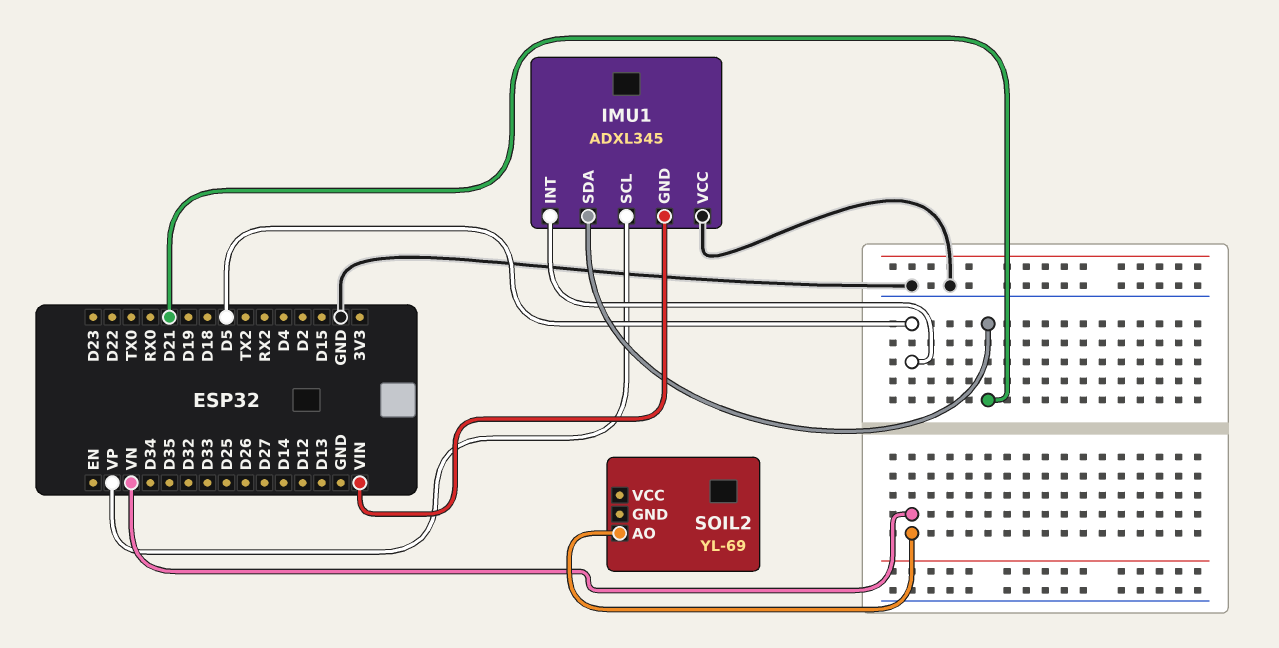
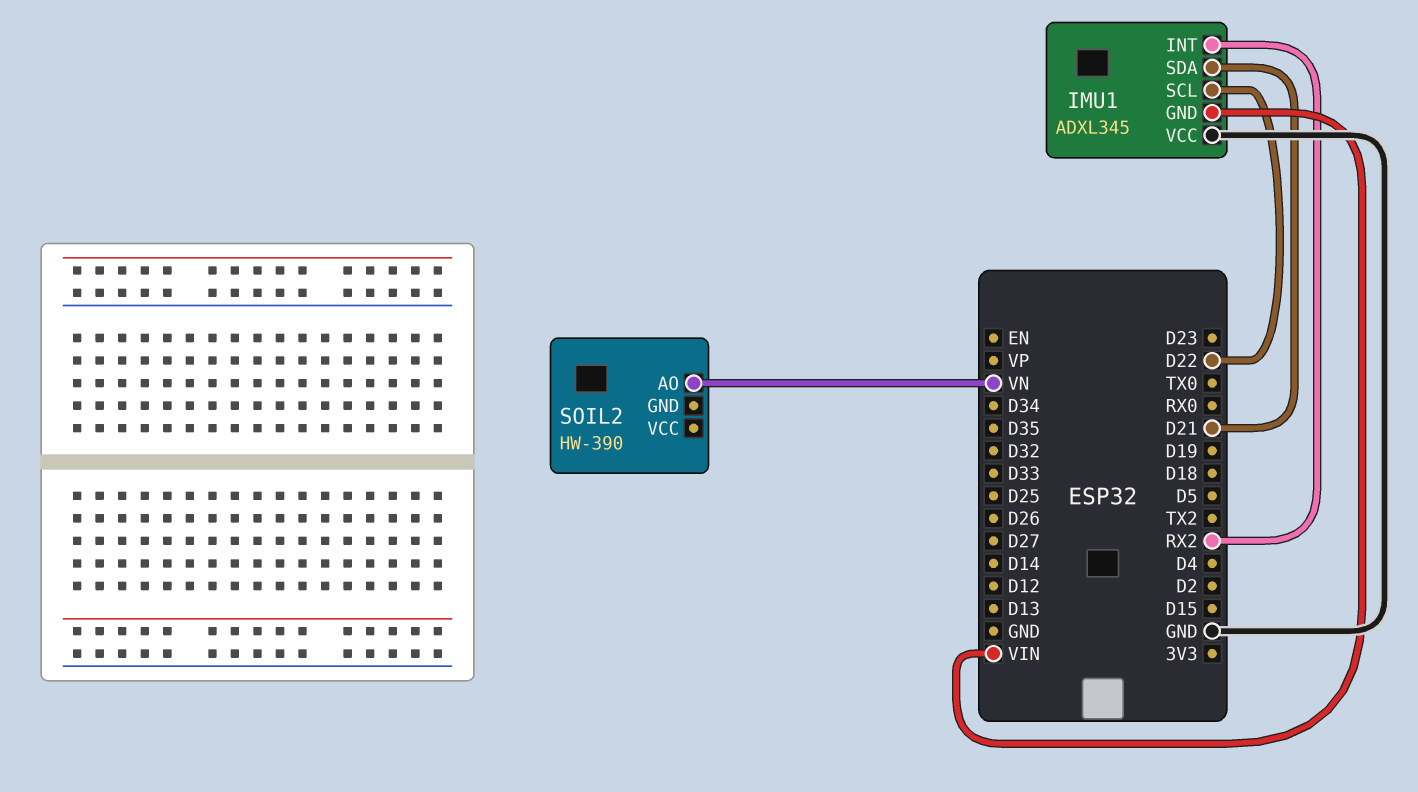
IMU1 pin INT: D5 -> RX2
IMU1 pin SCL: VP -> D22
SOIL2: YL-69 -> HW-390

